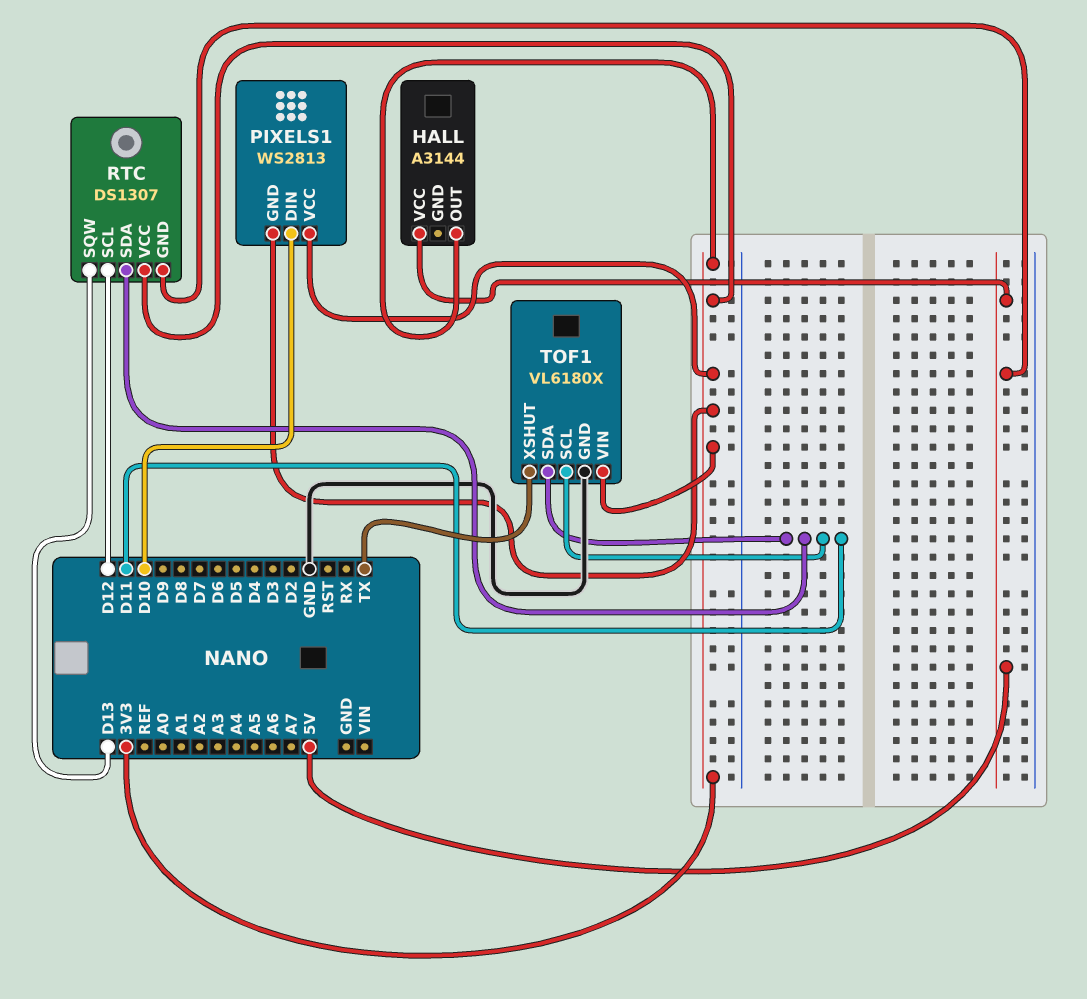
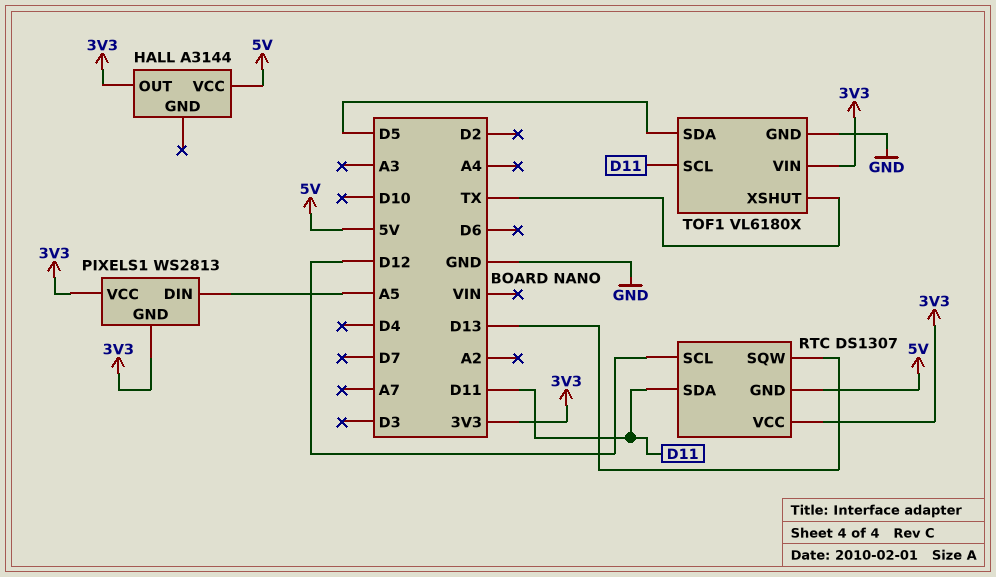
PIXELS1 pin DIN: D10 -> A5
TOF1 pin SDA: D11 -> D5

